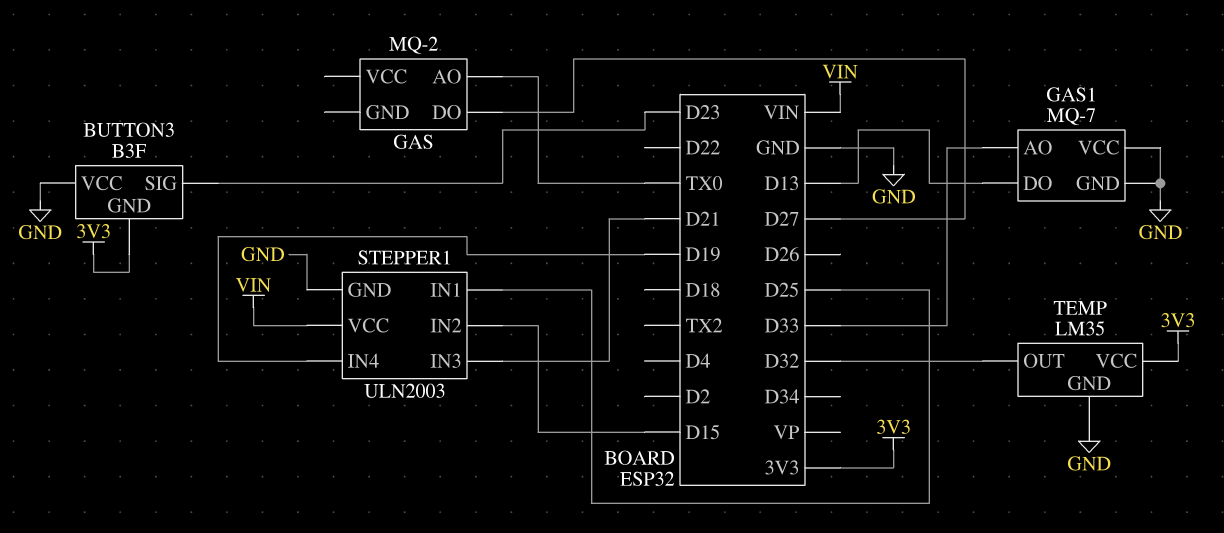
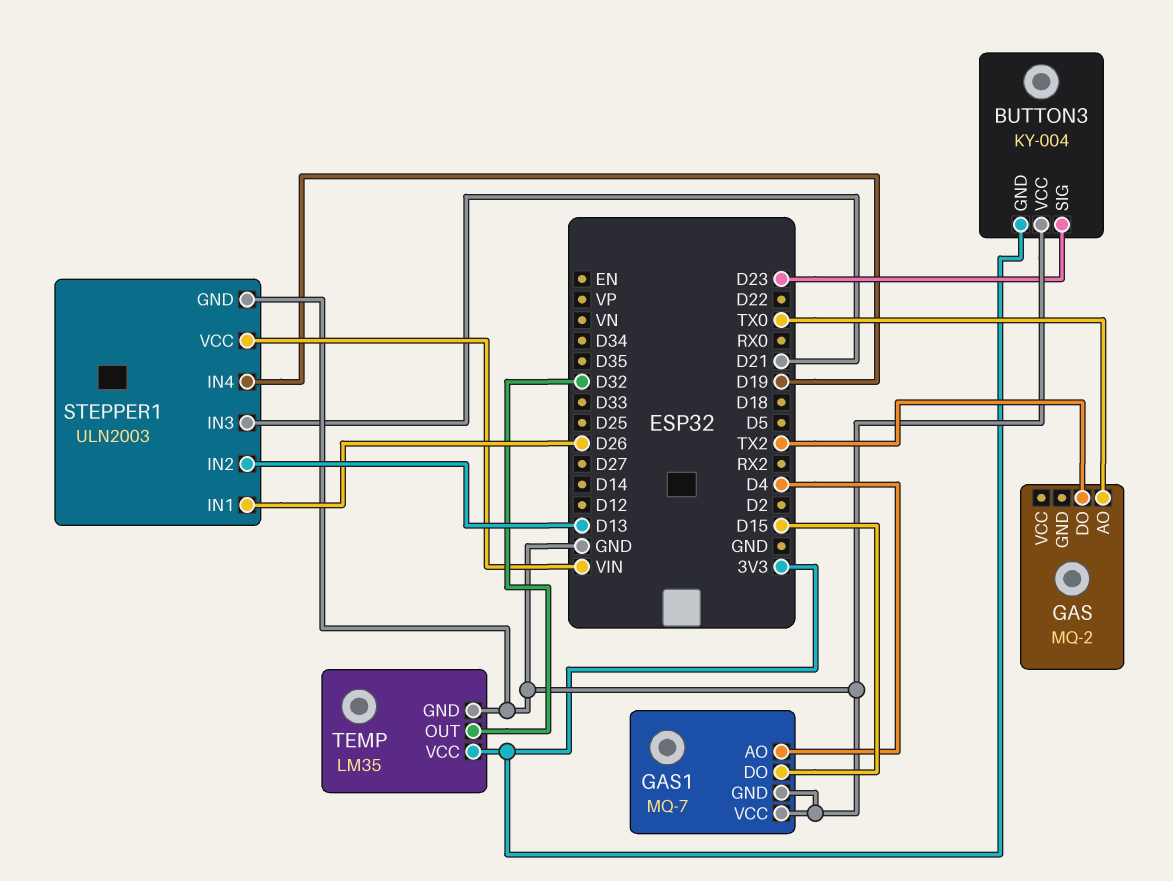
BUTTON3: B3F -> KY-004
GAS pin DO: D27 -> TX2
GAS1 pin AO: D33 -> D4
GAS1 pin DO: D13 -> D15
STEPPER1 pin IN1: D25 -> D26
STEPPER1 pin IN2: D15 -> D13

